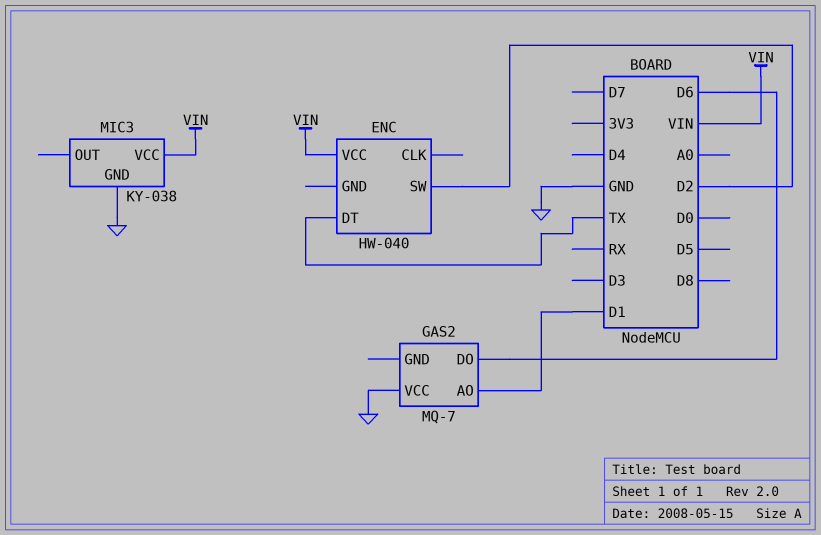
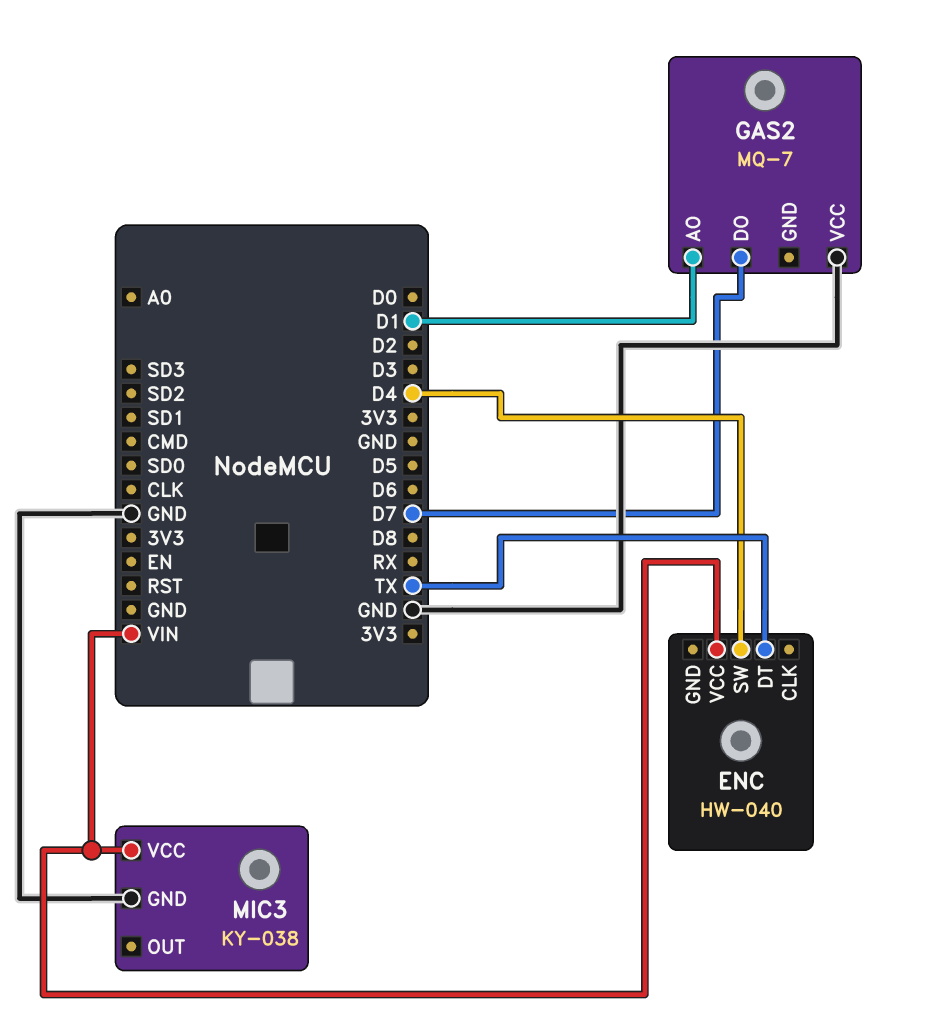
ENC pin SW: D2 -> D4
GAS2 pin DO: D6 -> D7

